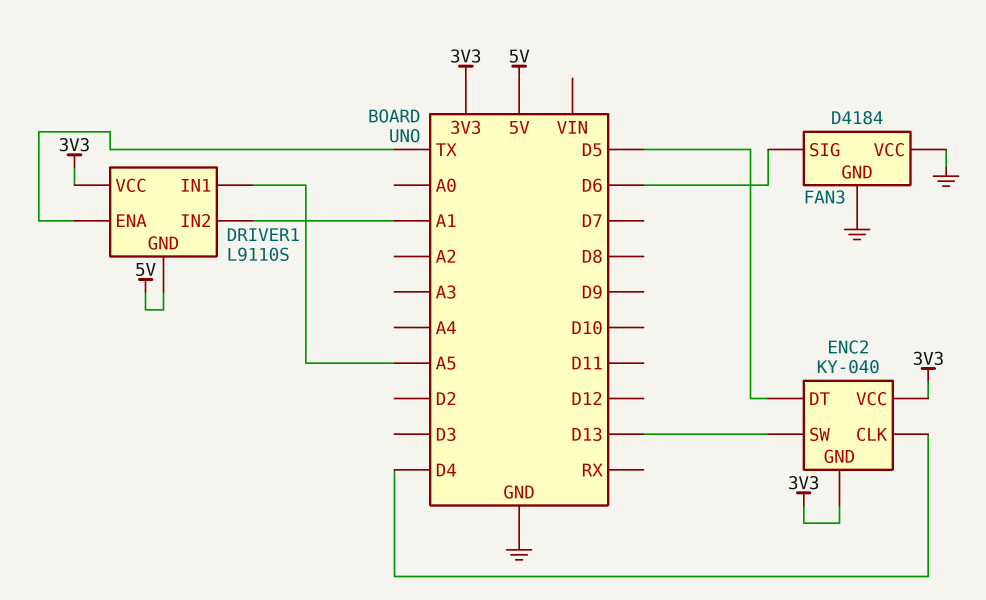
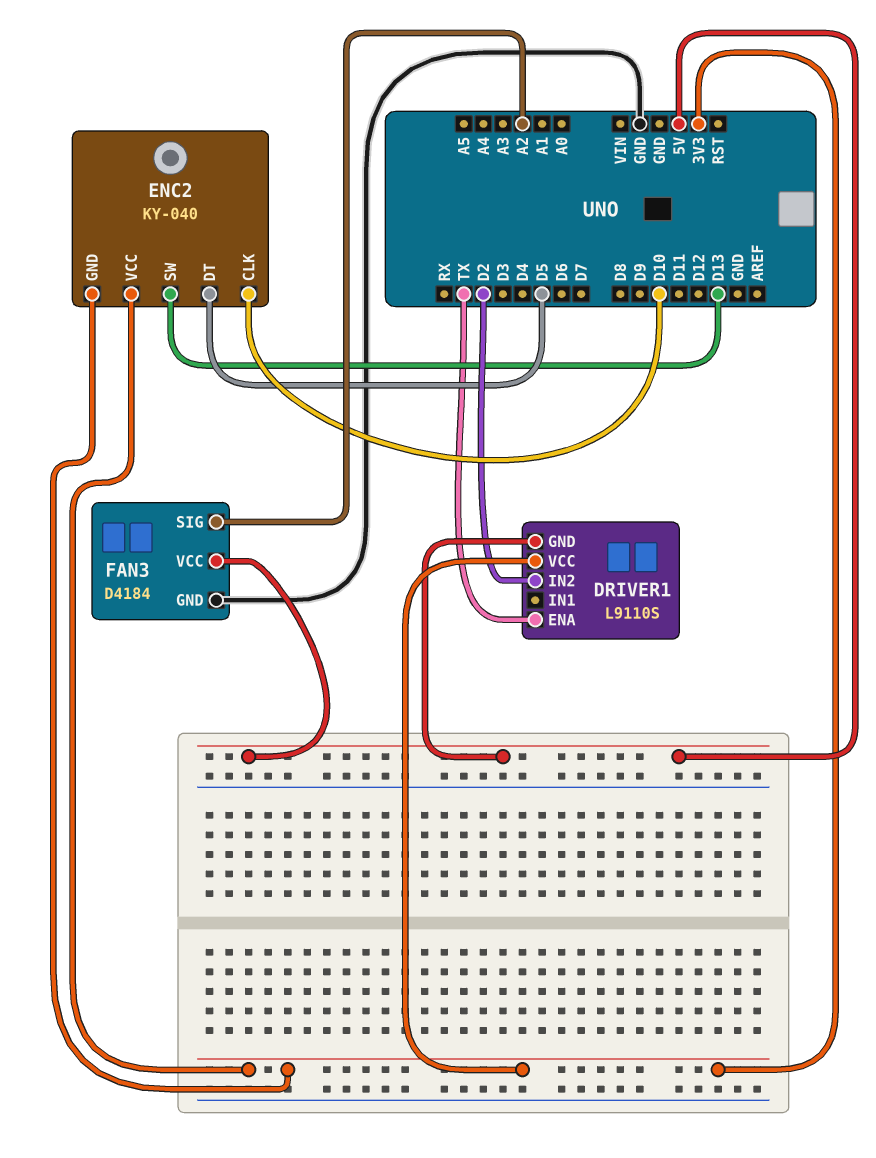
DRIVER1 pin IN1: A5 -> none
DRIVER1 pin IN2: A1 -> D2
ENC2 pin CLK: D4 -> D10
FAN3 pin SIG: D6 -> A2
FAN3 pin VCC: GND -> 5V

